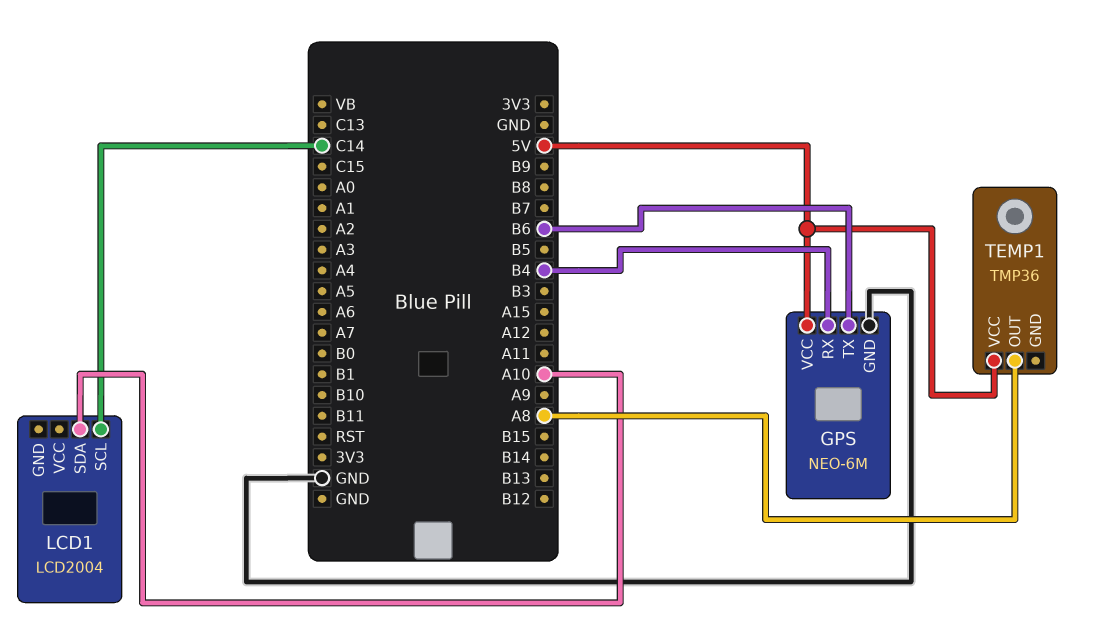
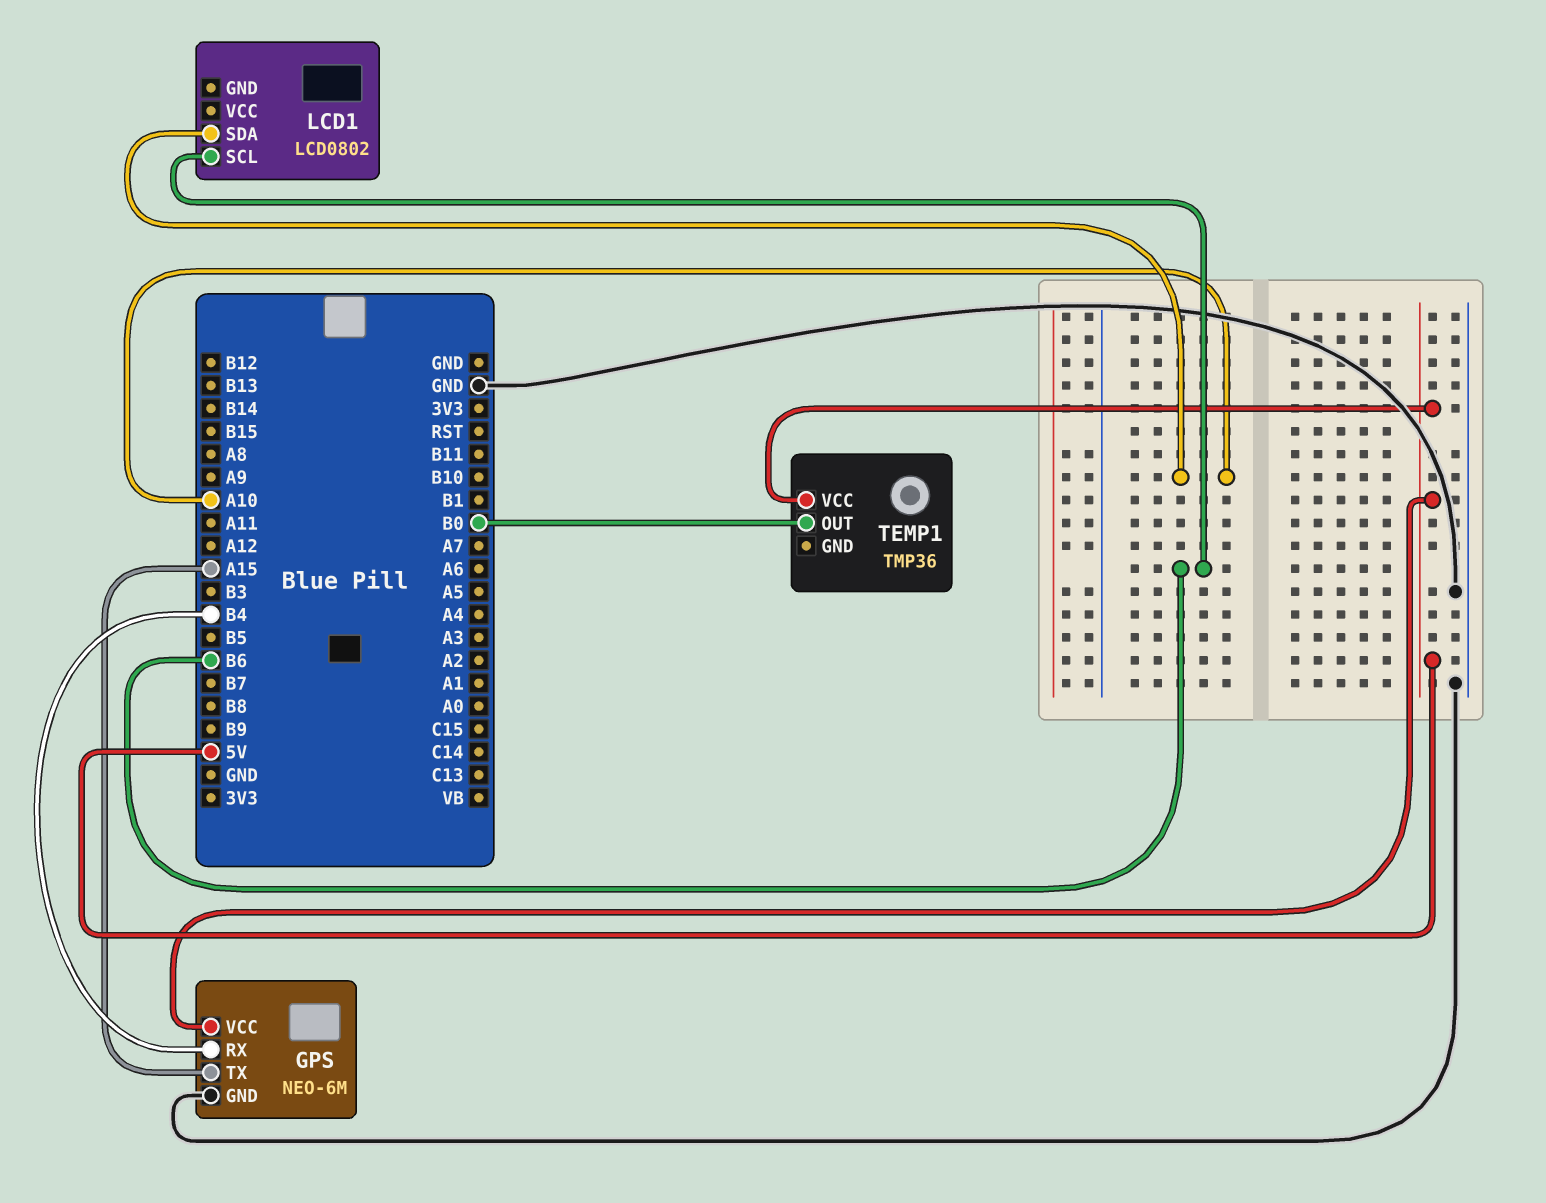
GPS pin TX: B6 -> A15
LCD1: LCD2004 -> LCD0802
LCD1 pin SCL: C14 -> B6
TEMP1 pin OUT: A8 -> B0

